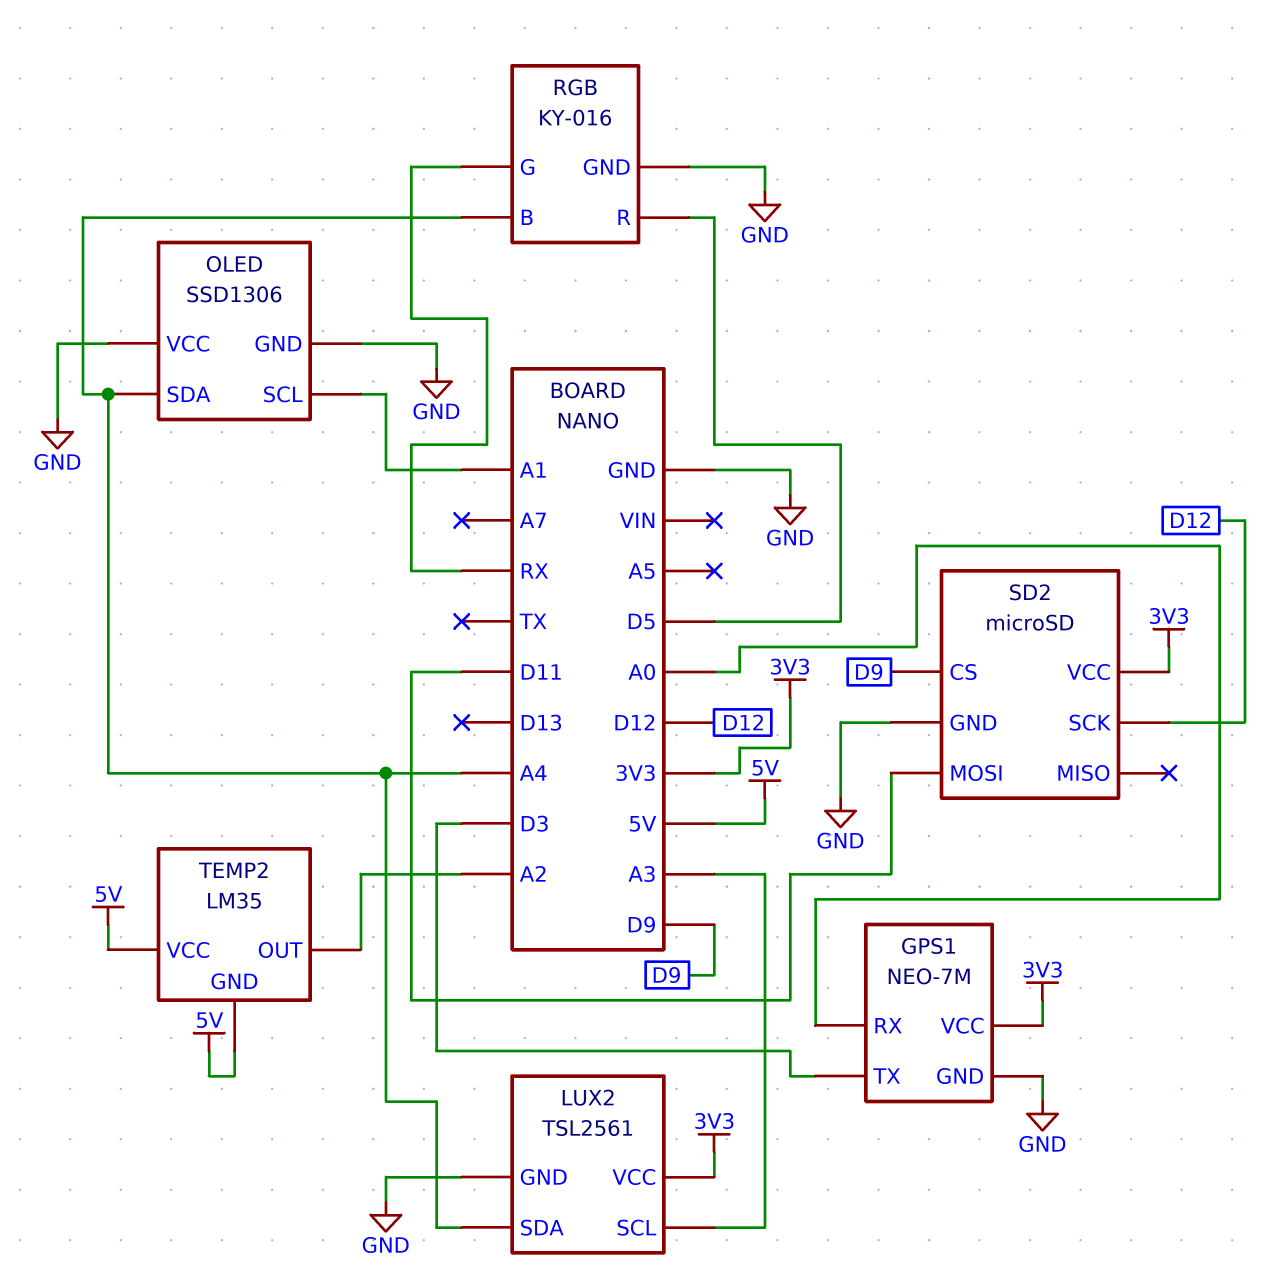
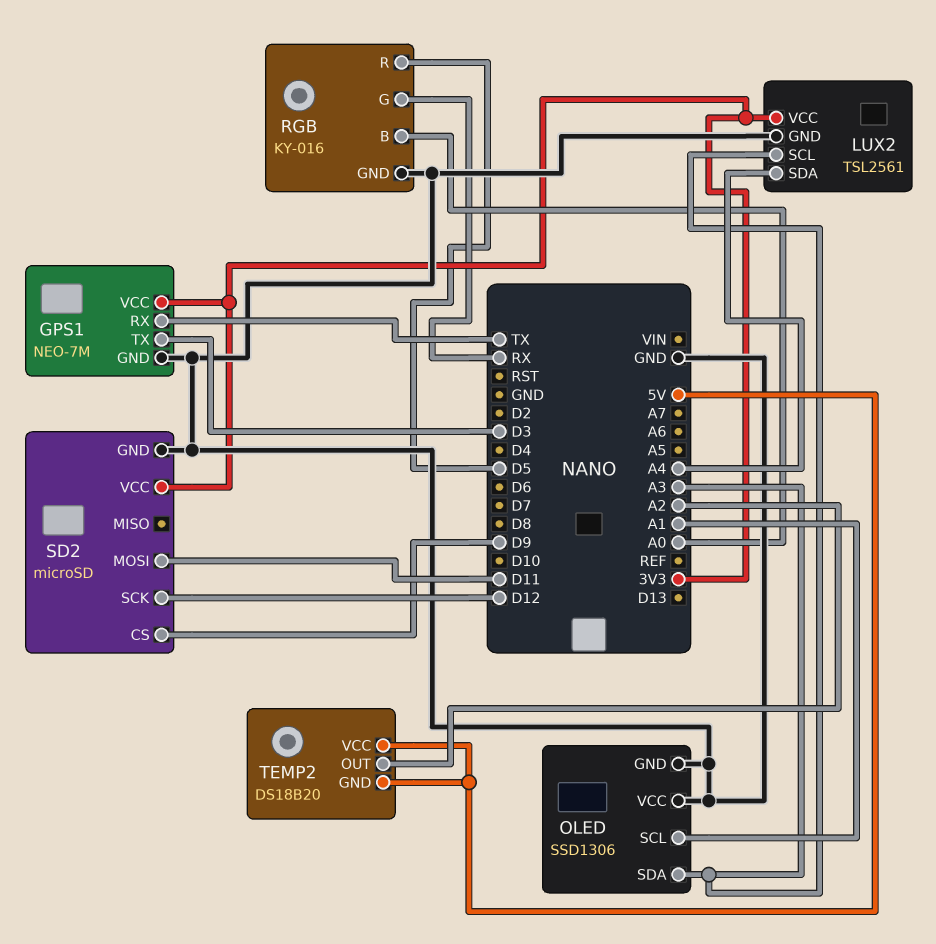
GPS1 pin RX: A0 -> TX
OLED pin SDA: A4 -> A3
RGB pin B: A4 -> A0
TEMP2: LM35 -> DS18B20

